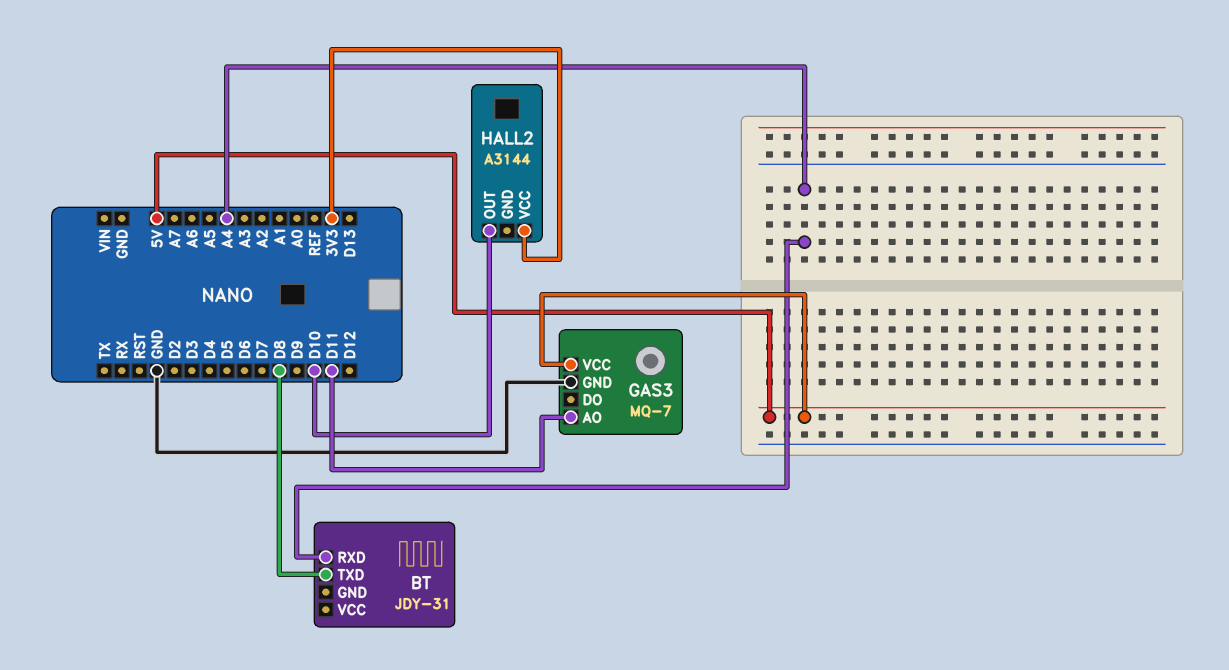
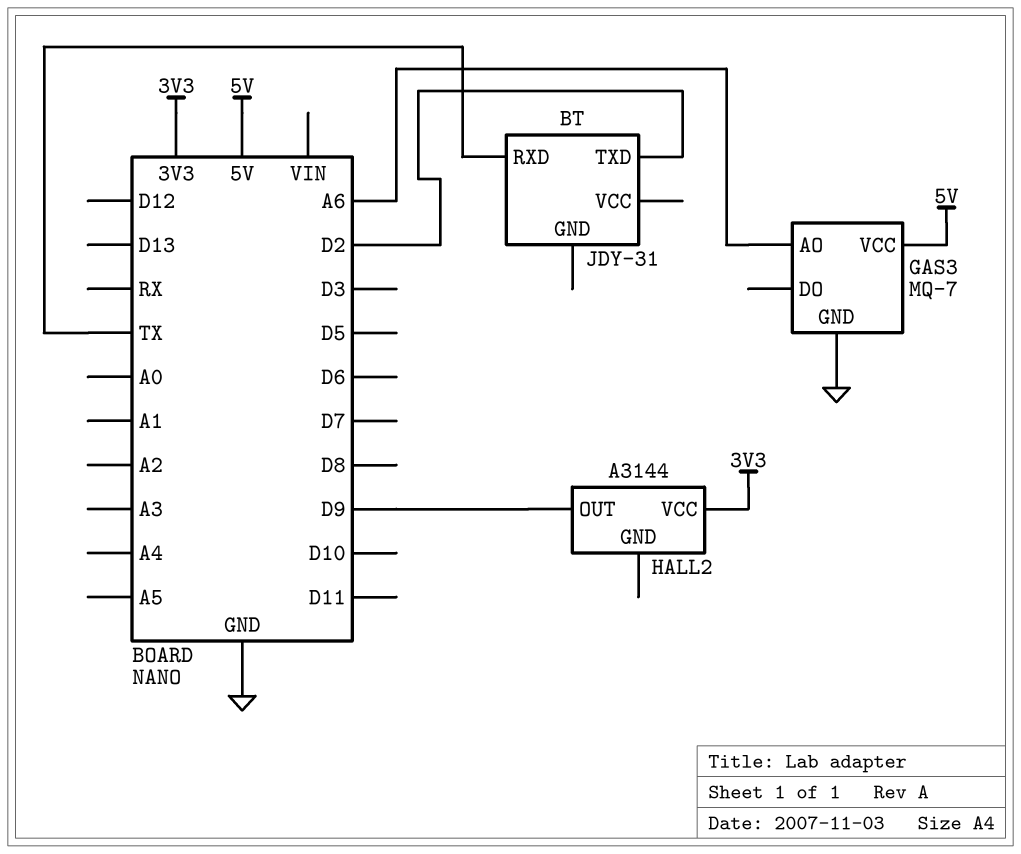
BT pin RXD: A4 -> TX
BT pin TXD: D8 -> D2
GAS3 pin AO: D11 -> A6
HALL2 pin OUT: D10 -> D9

